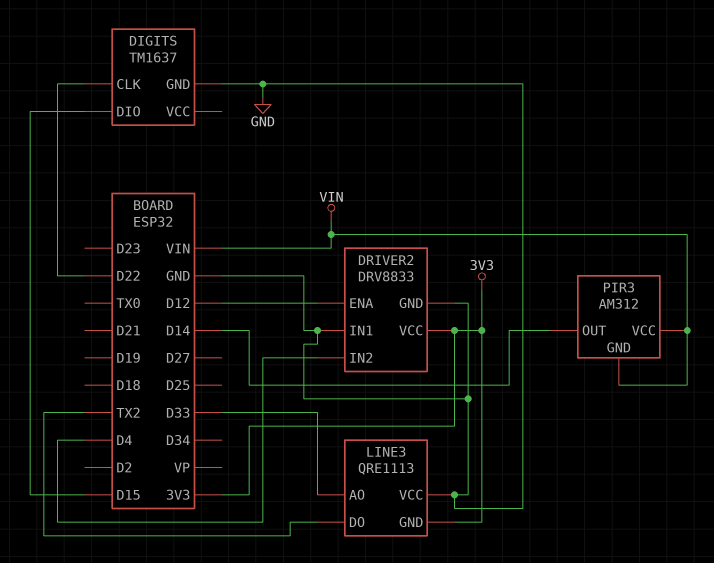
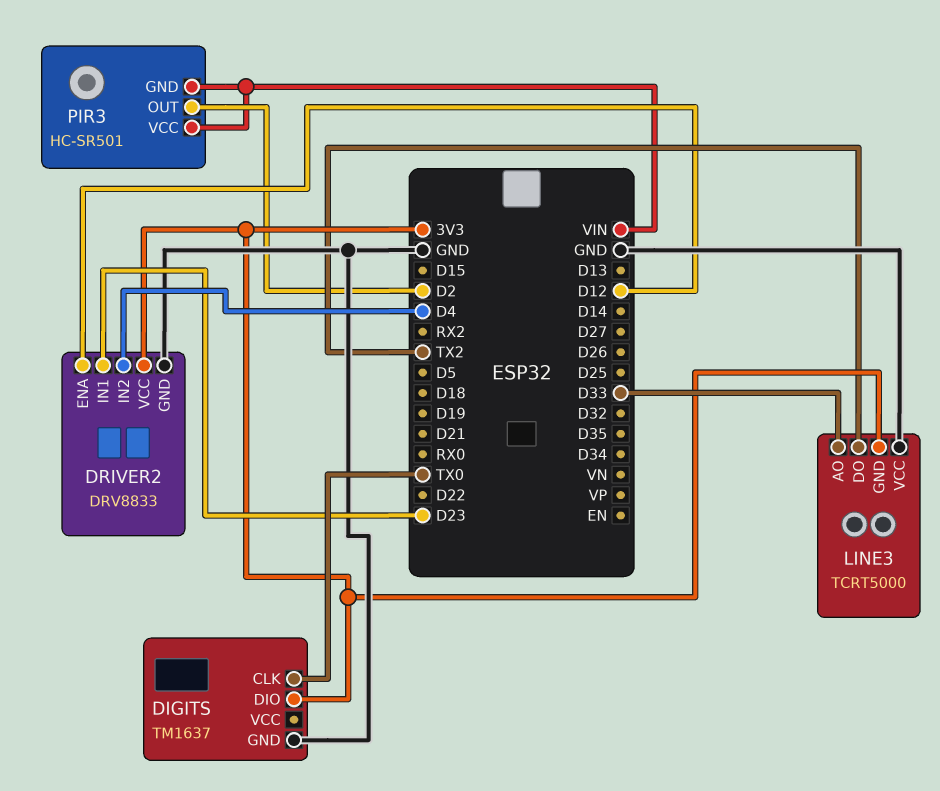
DIGITS pin CLK: D22 -> TX0
DIGITS pin DIO: D15 -> 3V3
DRIVER2 pin IN1: GND -> D23
LINE3: QRE1113 -> TCRT5000
PIR3: AM312 -> HC-SR501
PIR3 pin OUT: D14 -> D2

